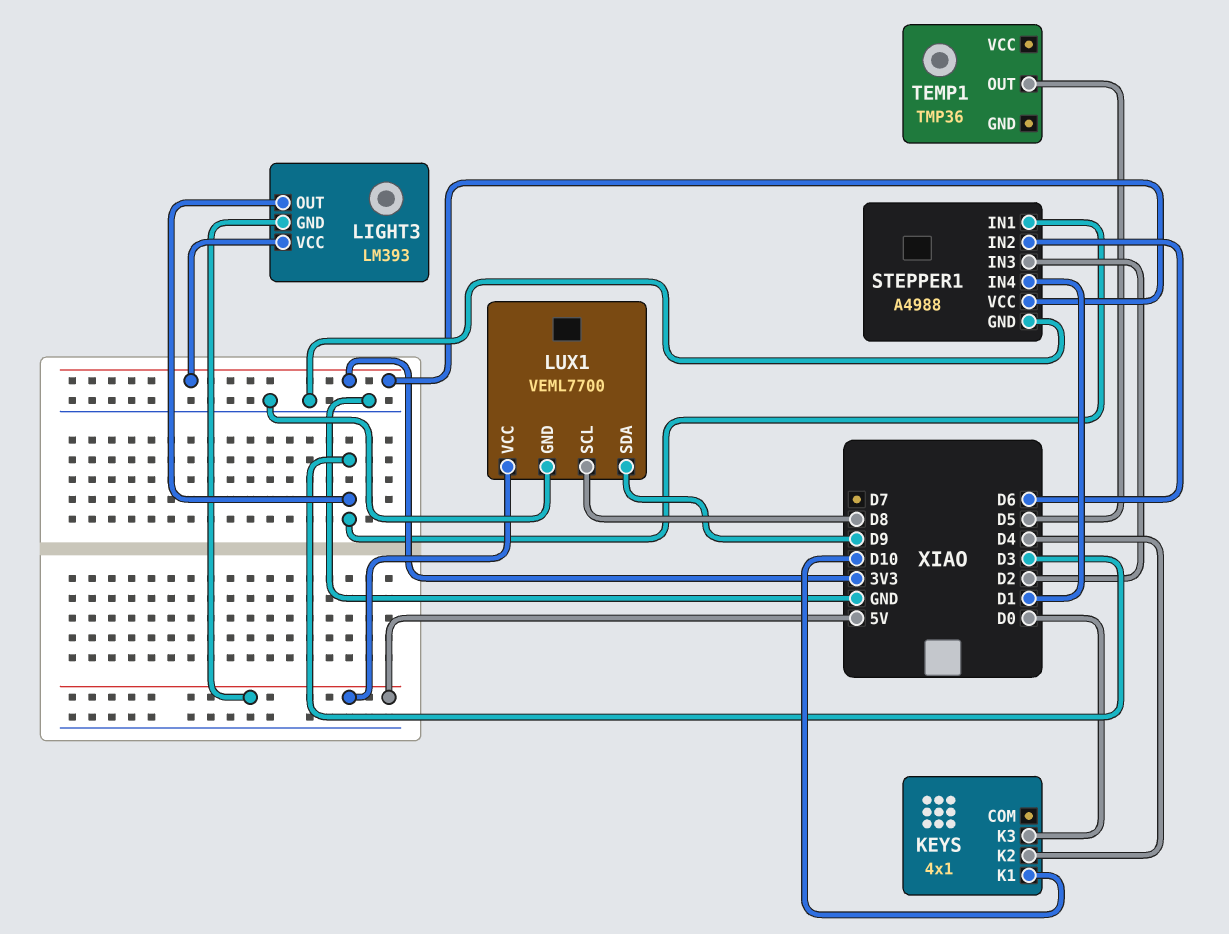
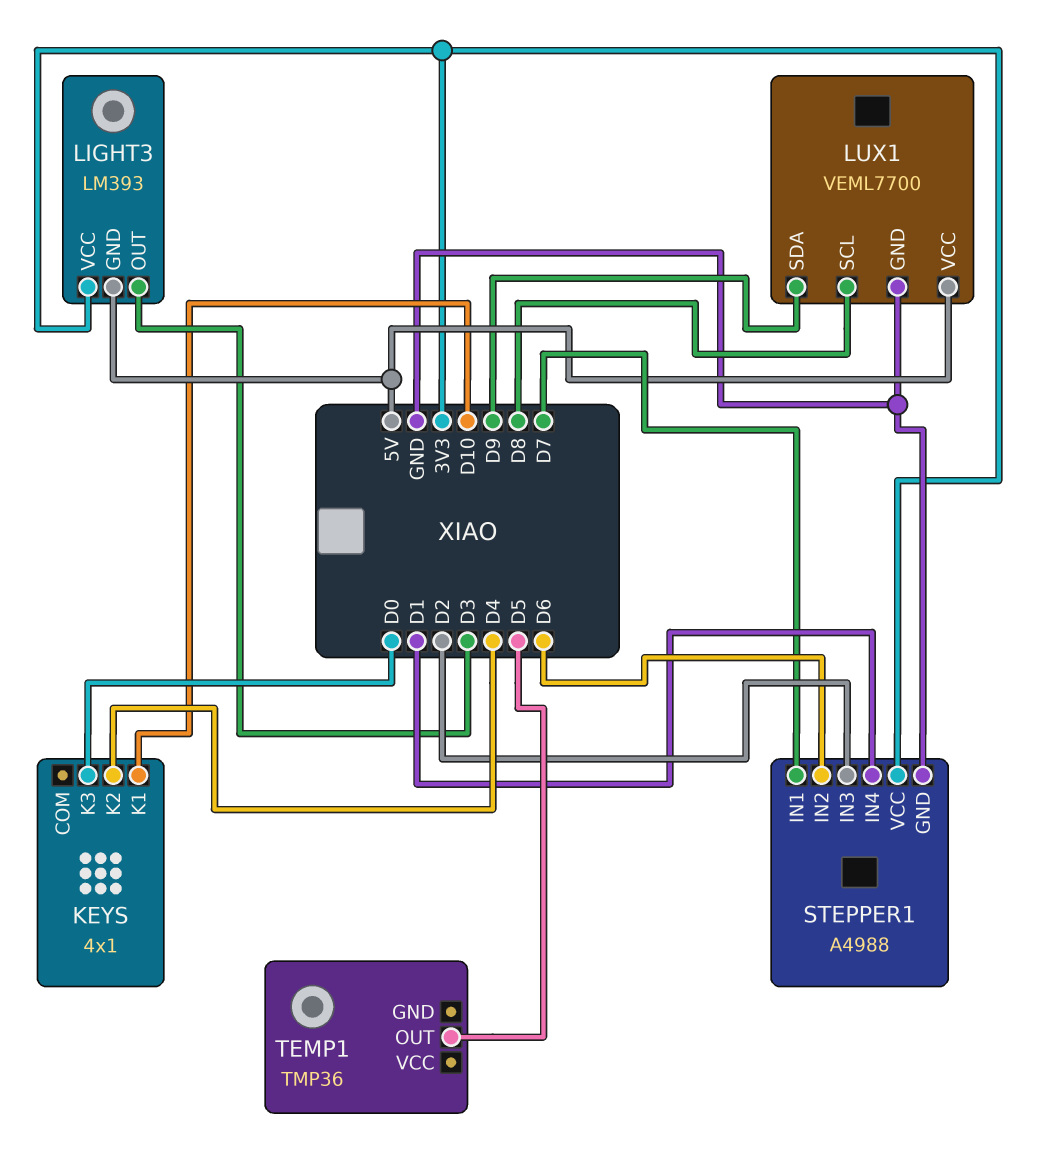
STEPPER1 pin IN1: D3 -> D7

